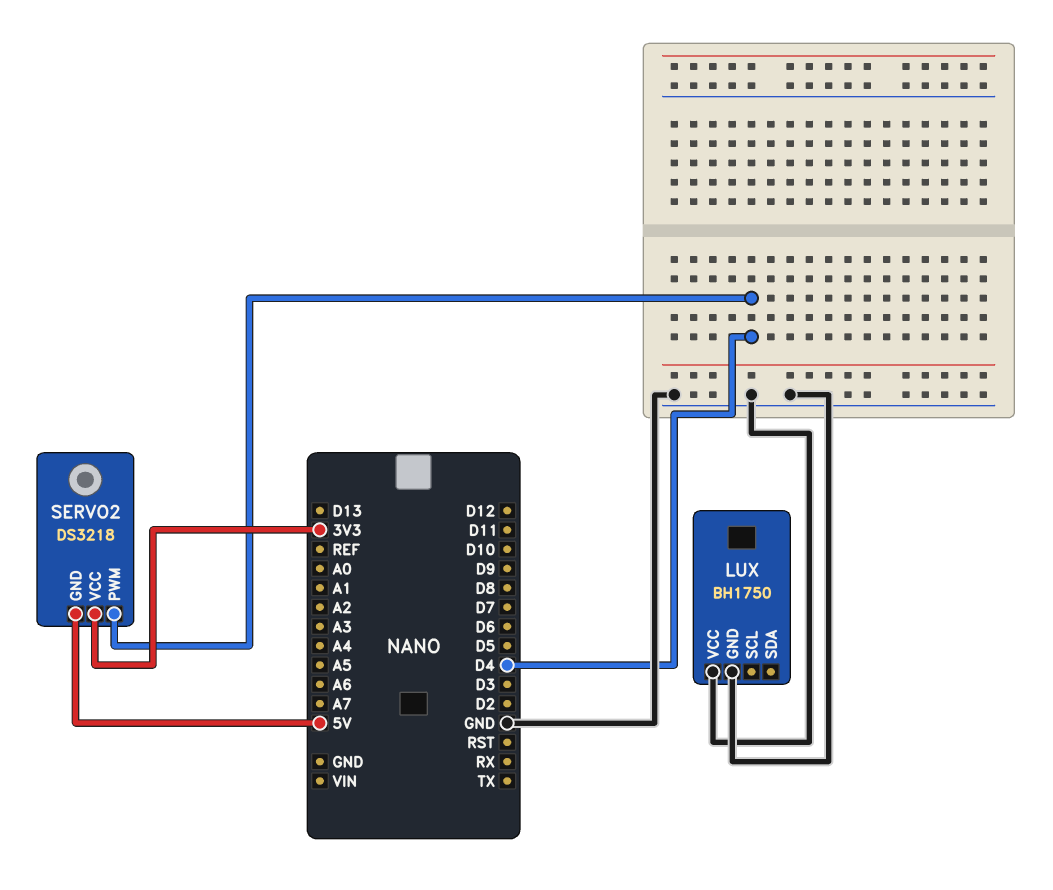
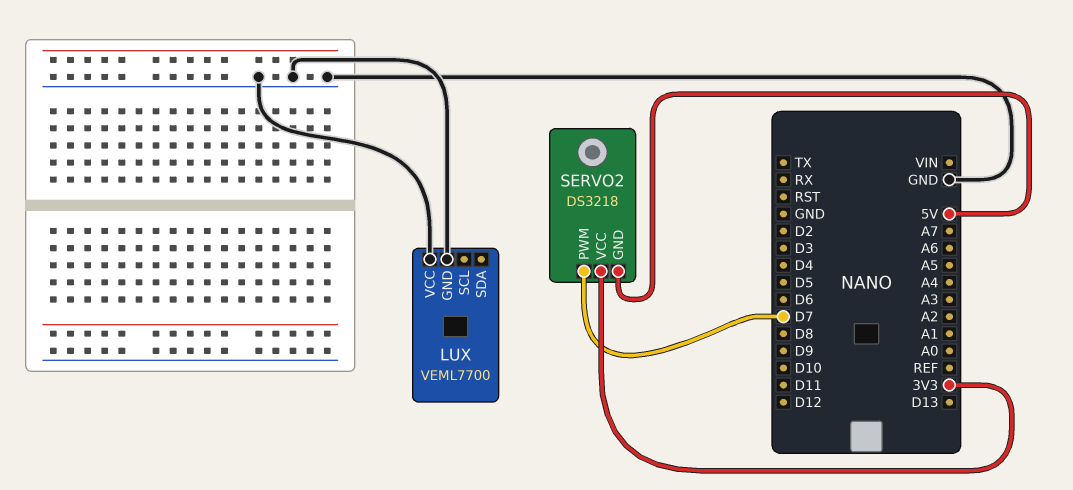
LUX: BH1750 -> VEML7700
SERVO2 pin PWM: D4 -> D7

